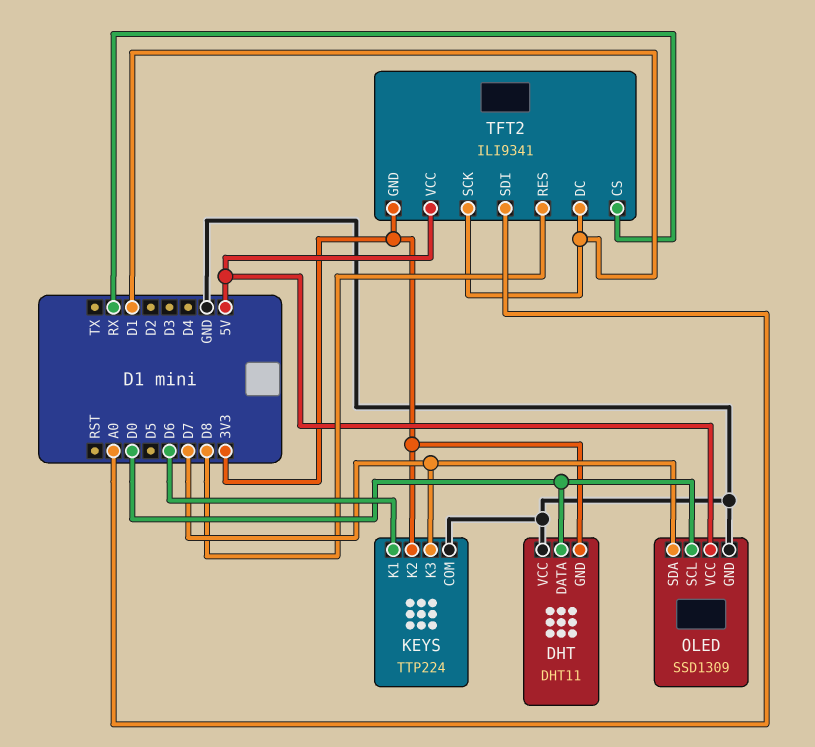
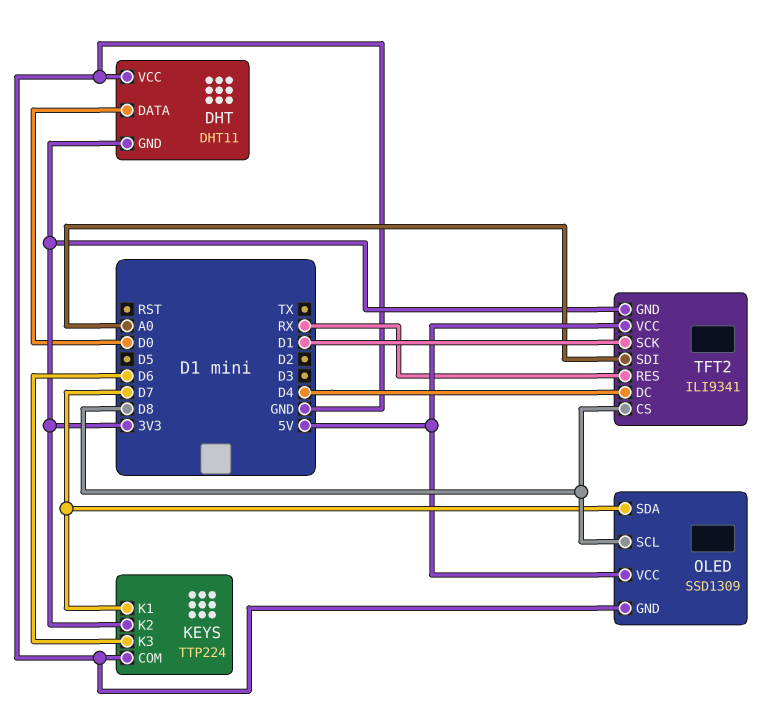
KEYS pin K1: D6 -> D7
KEYS pin K3: D7 -> D6
OLED pin SCL: D0 -> D8
TFT2 pin CS: RX -> D8
TFT2 pin DC: D1 -> D4
TFT2 pin RES: D8 -> RX

